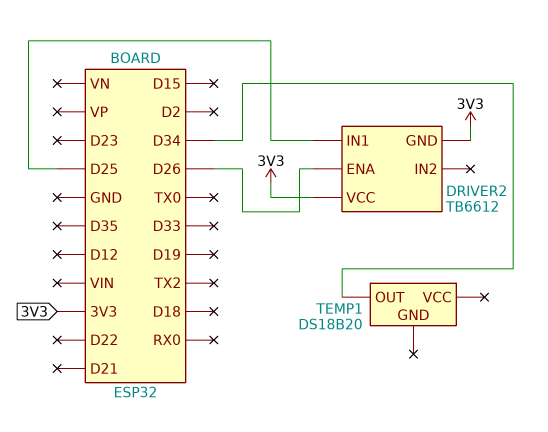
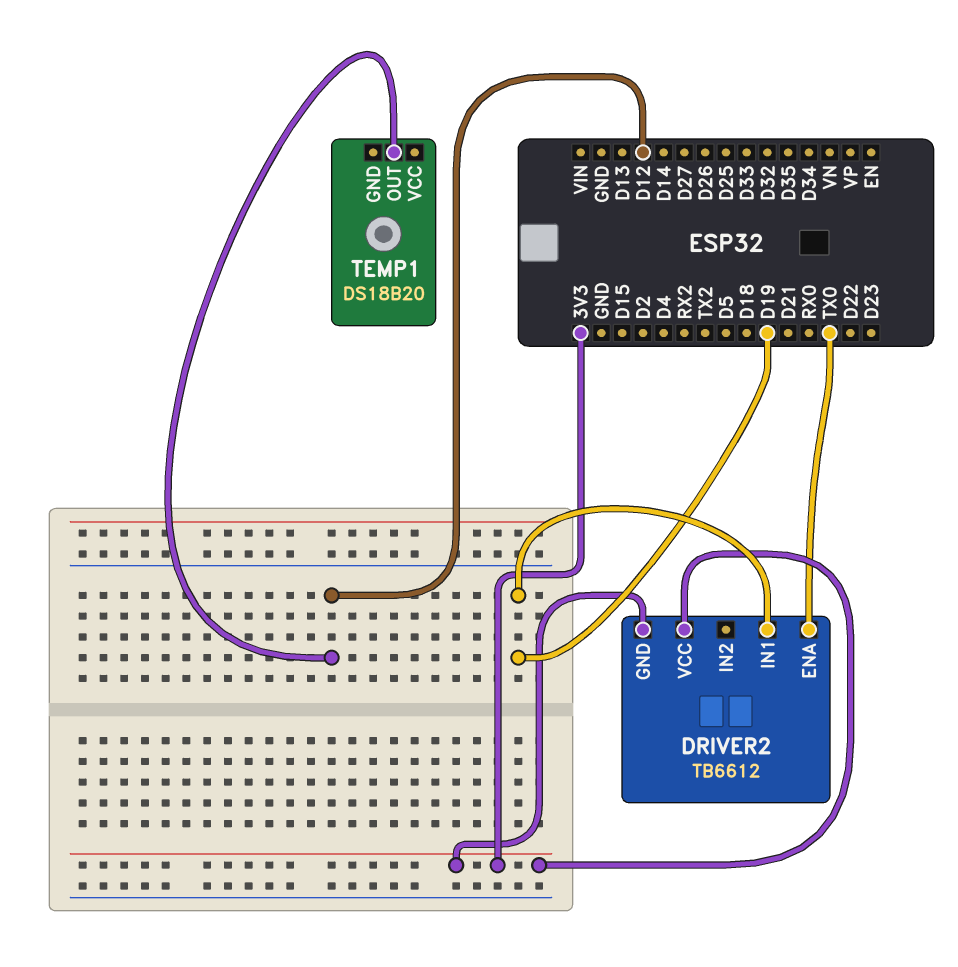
DRIVER2 pin ENA: D26 -> TX0
DRIVER2 pin IN1: D25 -> D19
TEMP1 pin OUT: D34 -> D12

